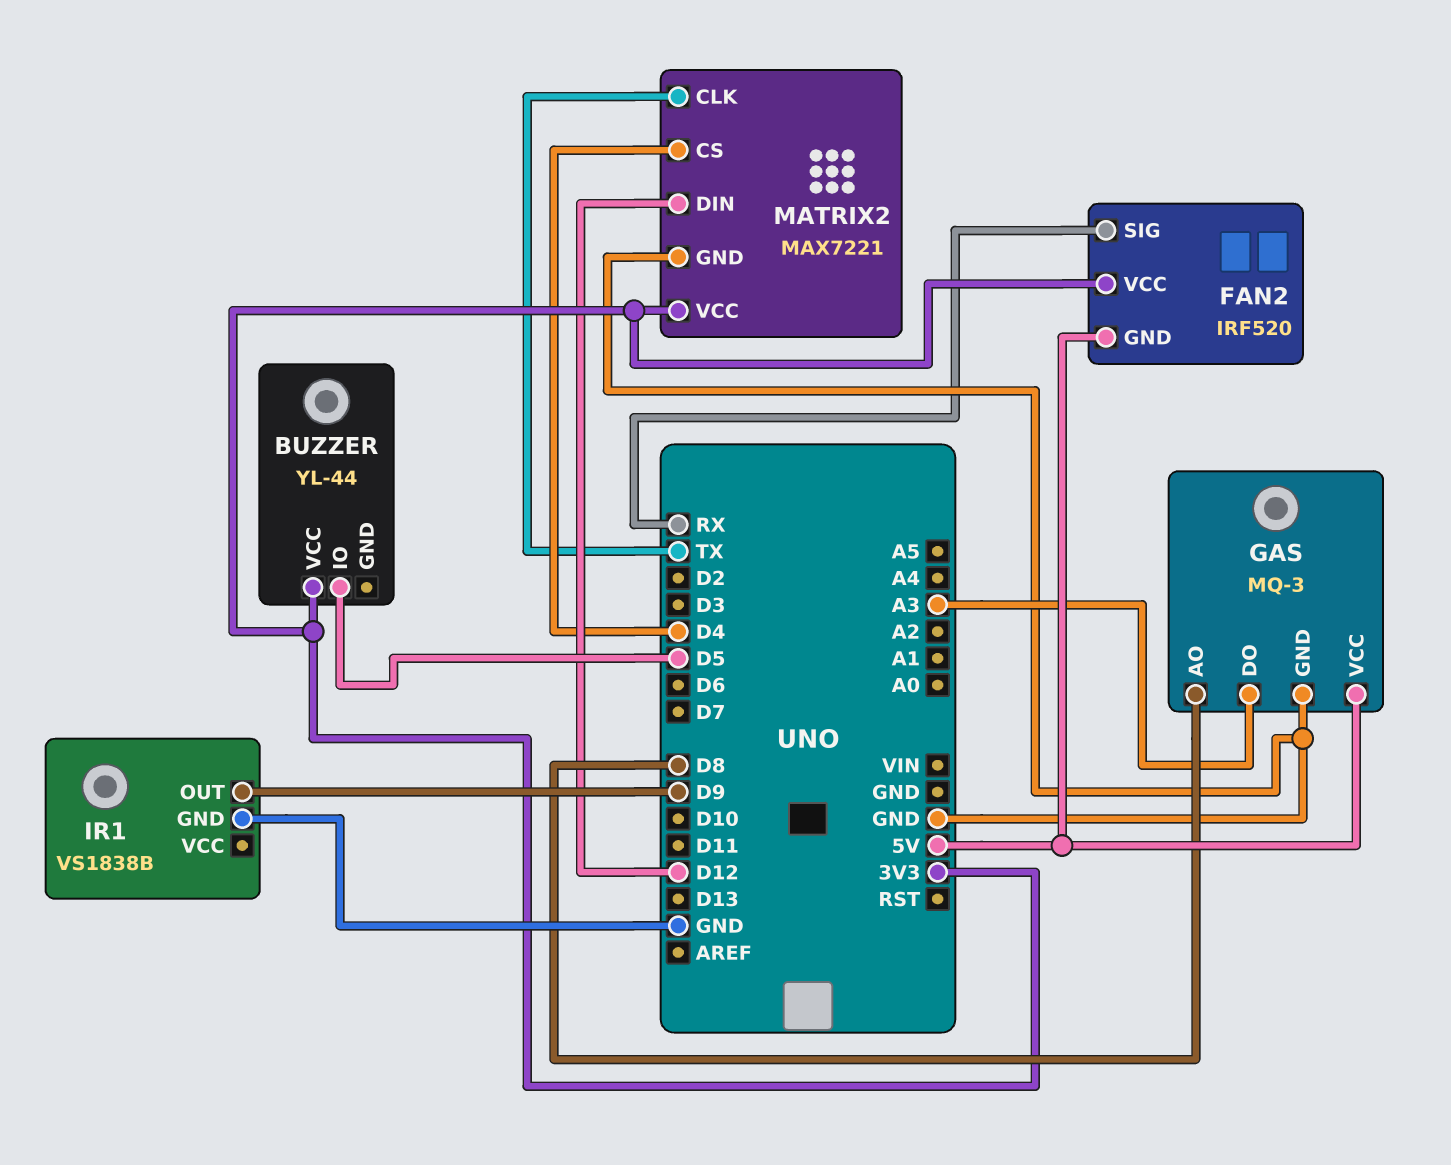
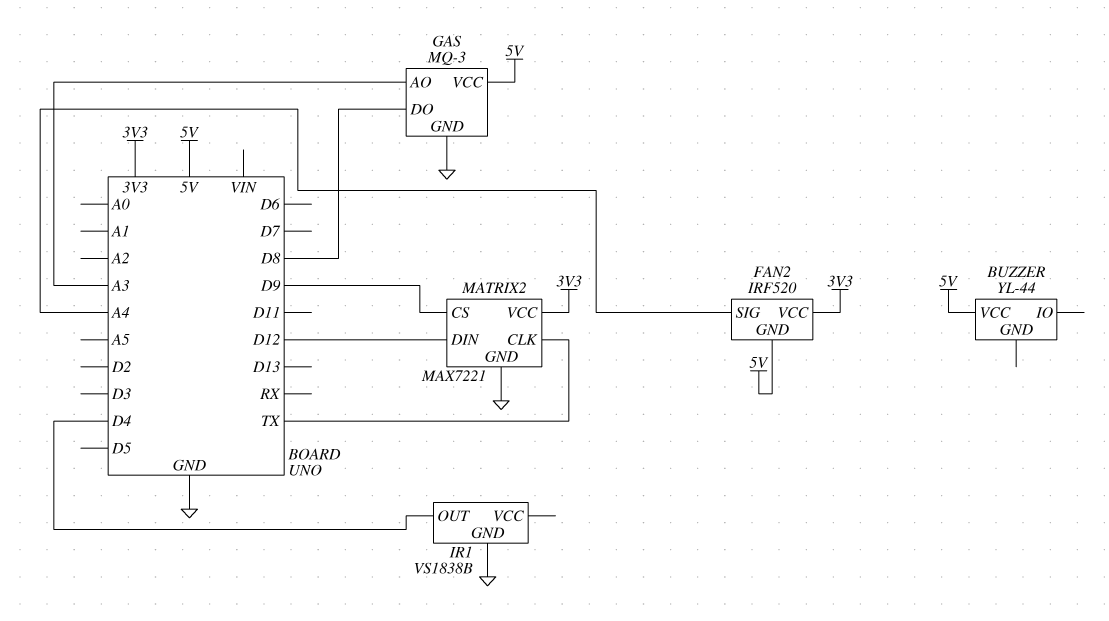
BUZZER pin IO: D5 -> none
BUZZER pin VCC: 3V3 -> 5V
FAN2 pin SIG: RX -> A4
GAS pin AO: D8 -> A3
GAS pin DO: A3 -> D8
IR1 pin OUT: D9 -> D4
MATRIX2 pin CS: D4 -> D9

